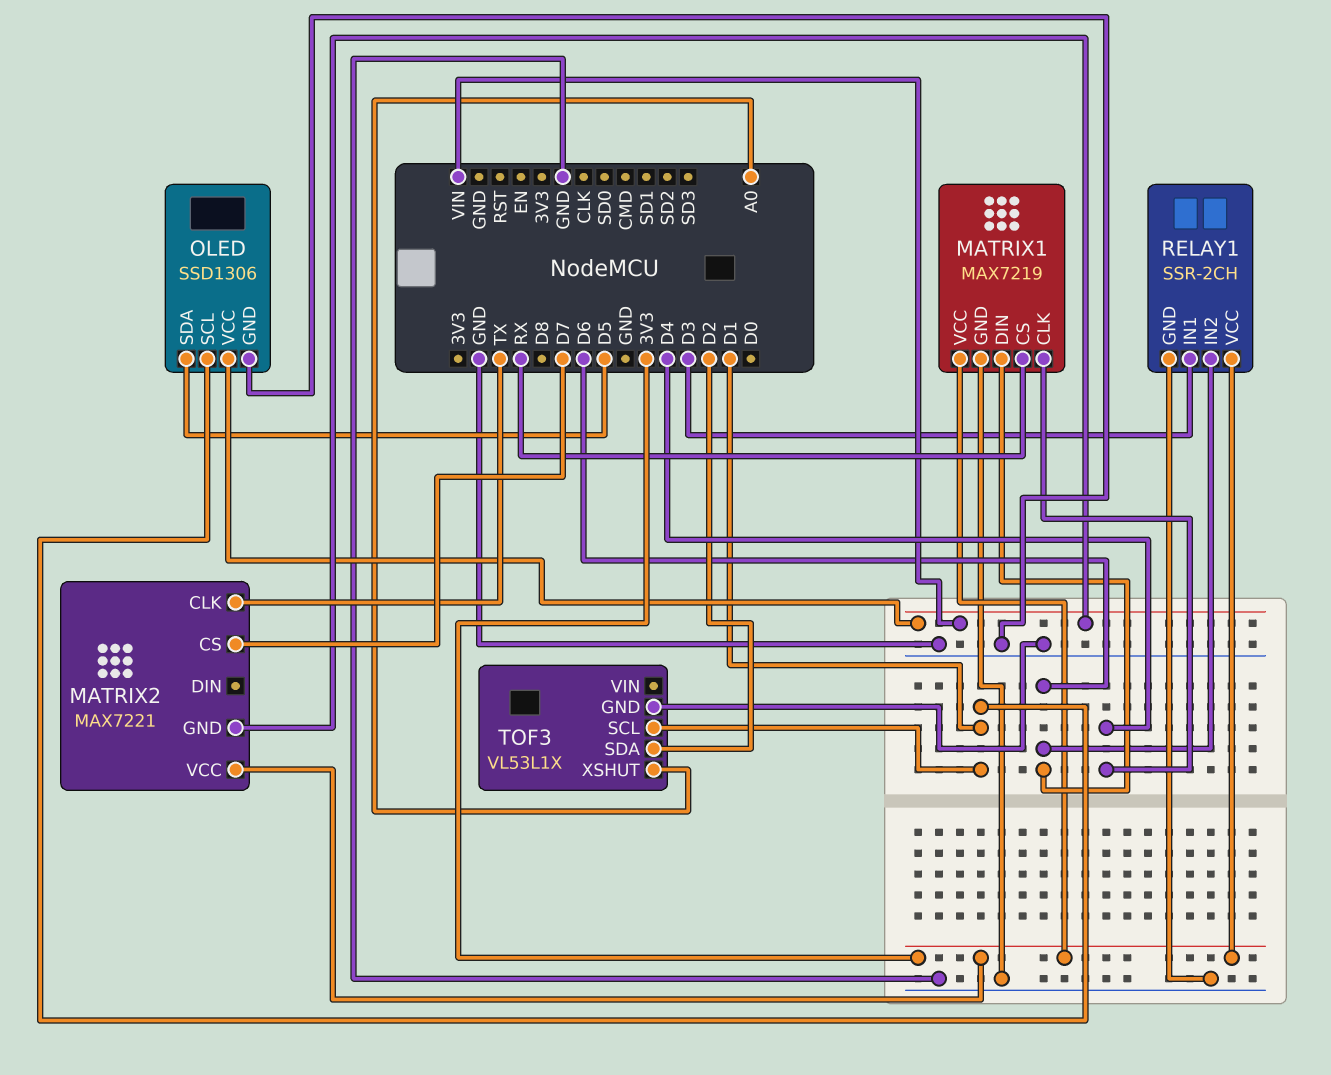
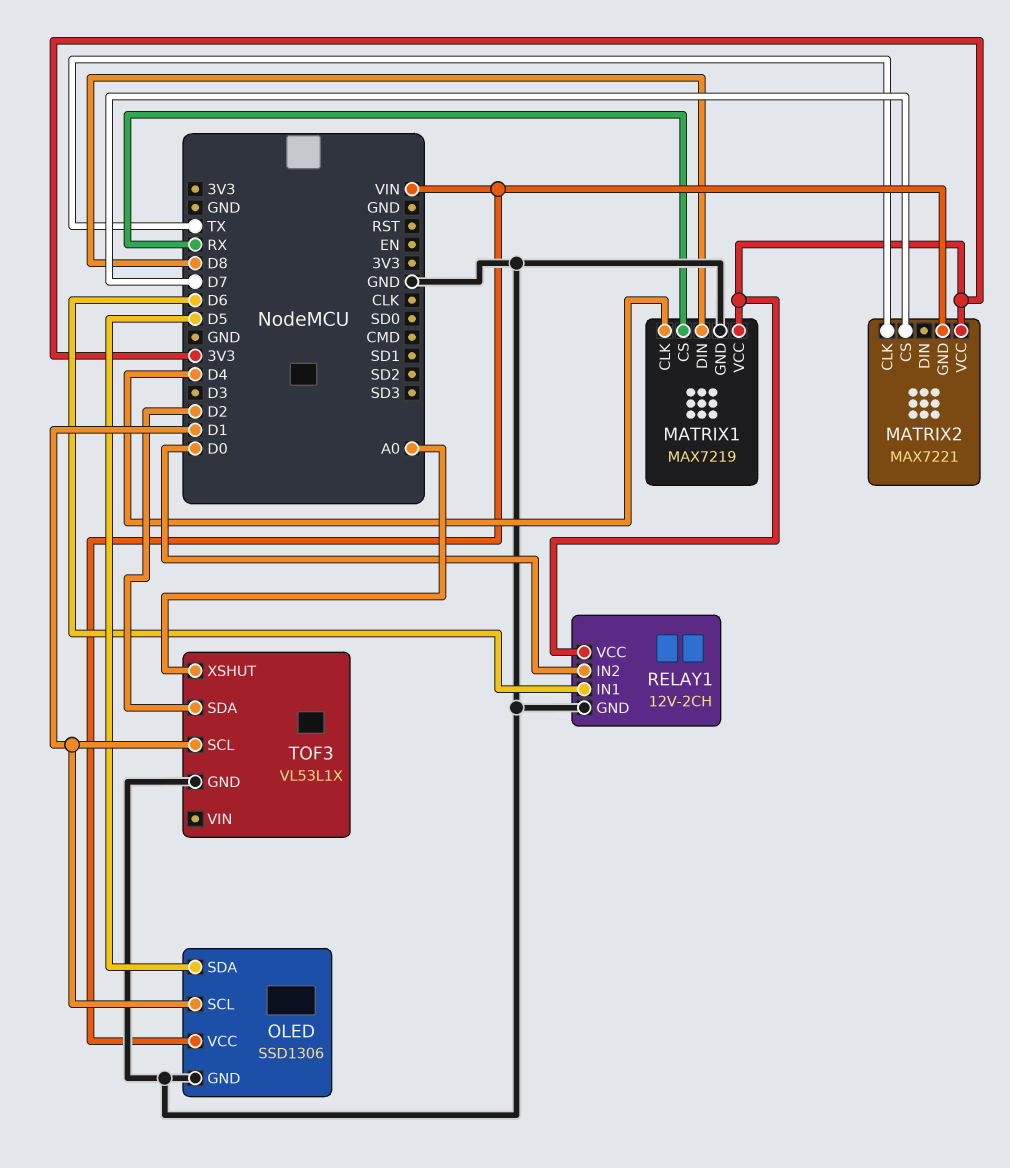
MATRIX1 pin DIN: D6 -> D8
RELAY1: SSR-2CH -> 12V-2CH
RELAY1 pin IN1: D3 -> D6
RELAY1 pin IN2: D6 -> D0

